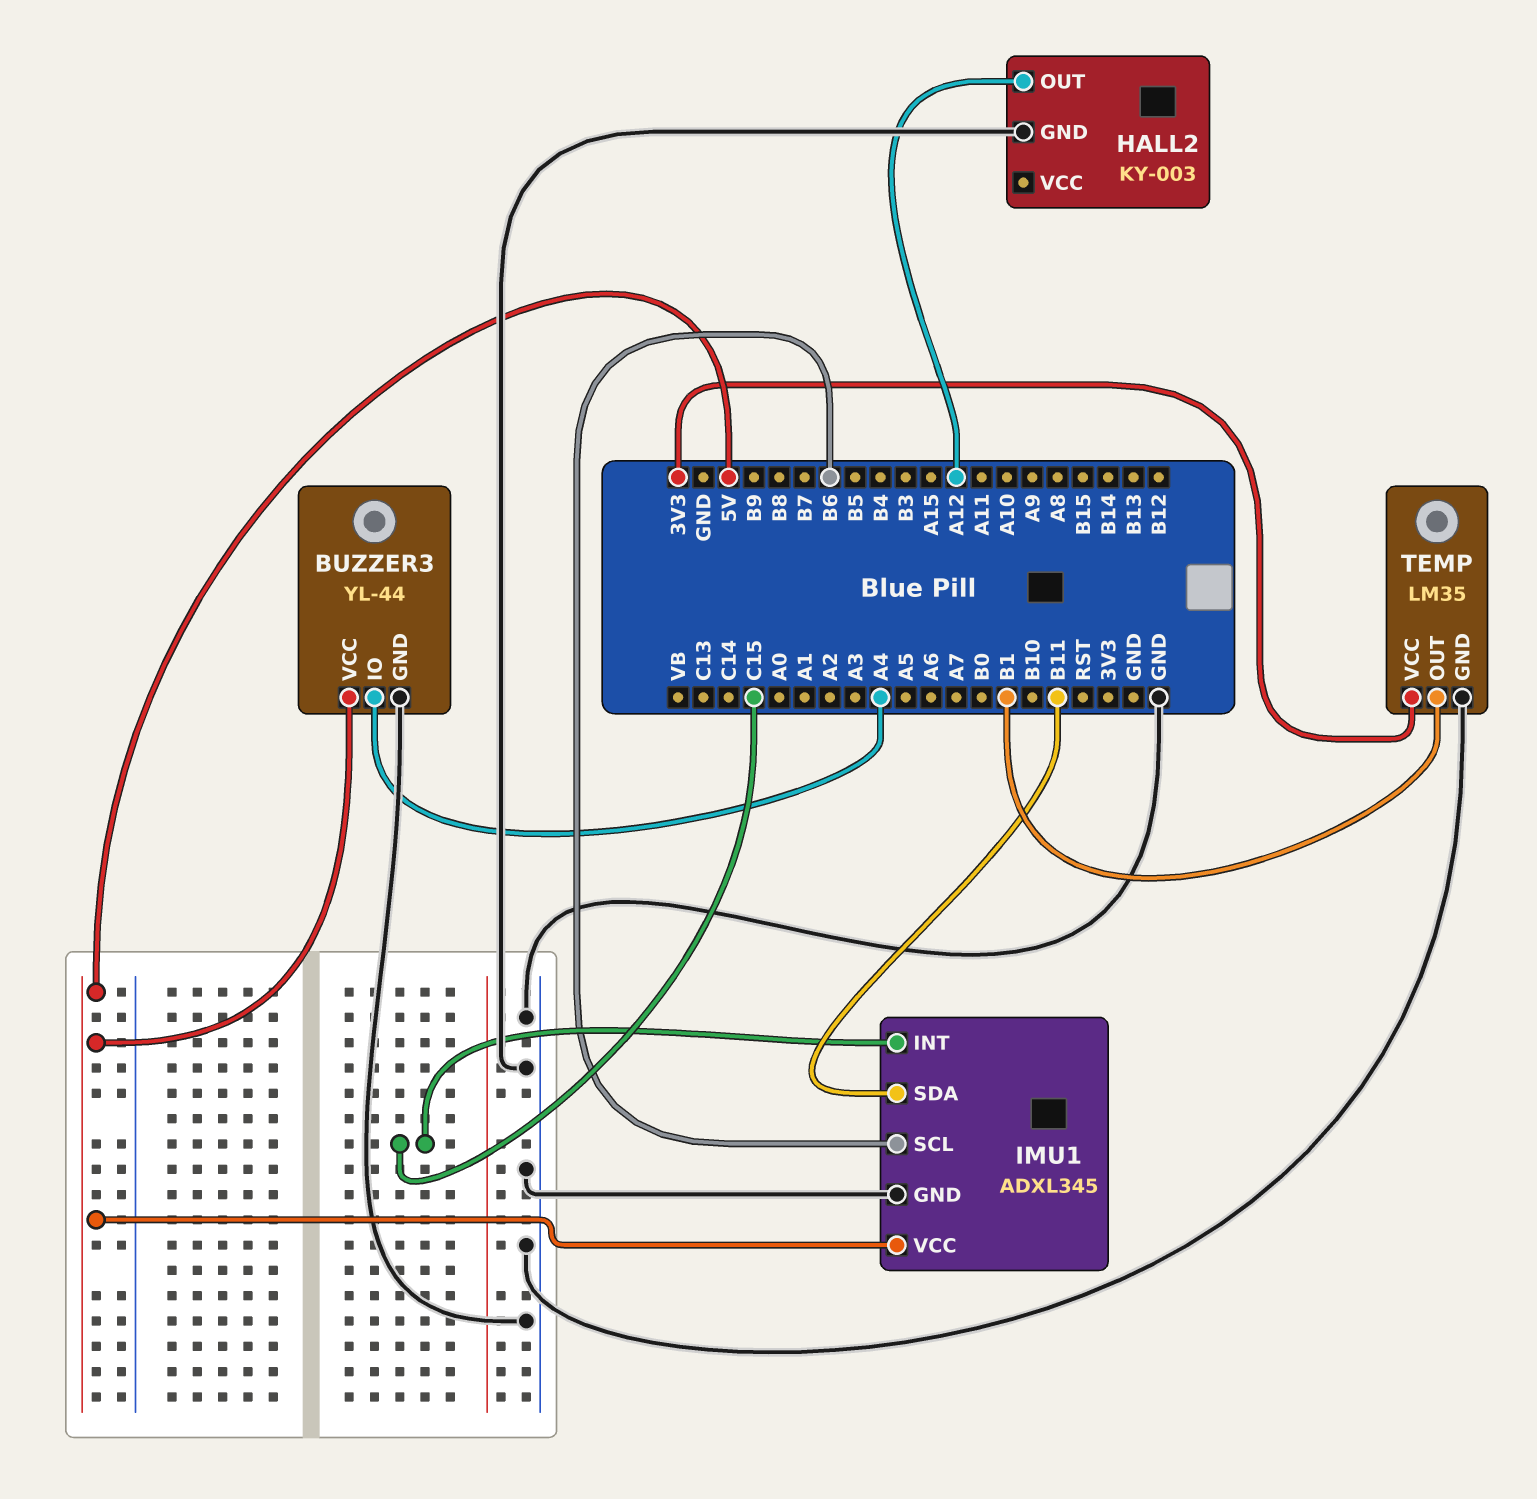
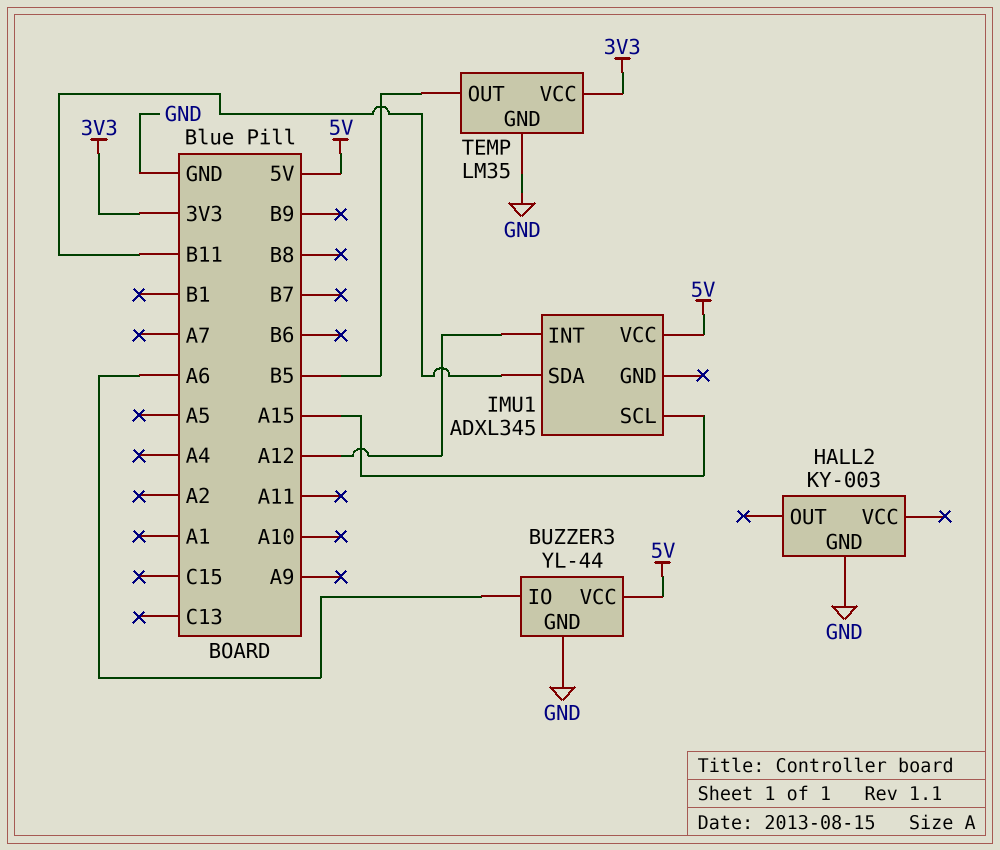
BUZZER3 pin IO: A4 -> A6
HALL2 pin OUT: A12 -> none
IMU1 pin GND: GND -> none
IMU1 pin INT: C15 -> A12
IMU1 pin SCL: B6 -> A15
TEMP pin OUT: B1 -> B5

